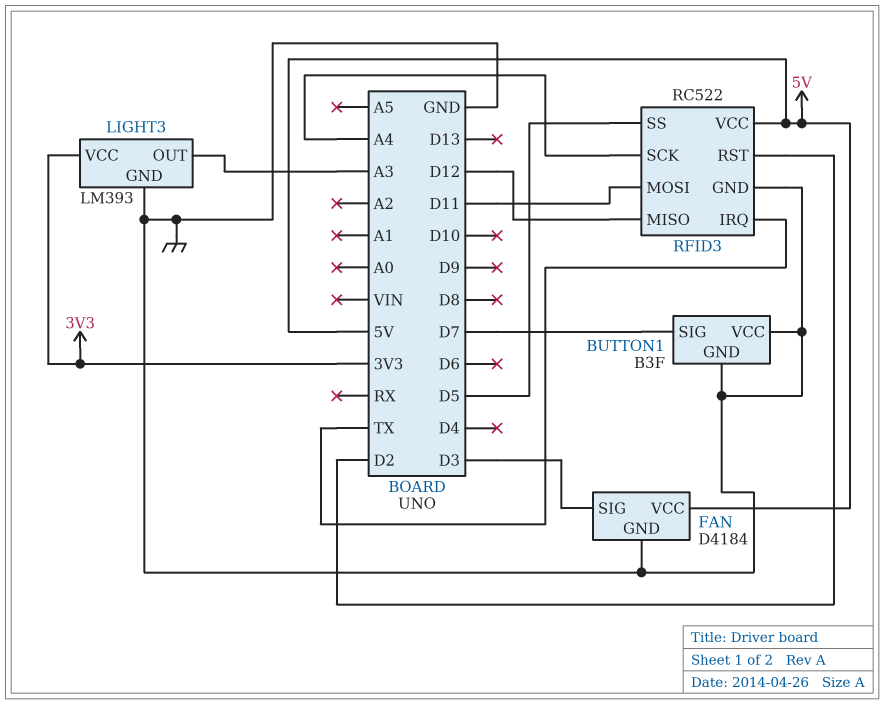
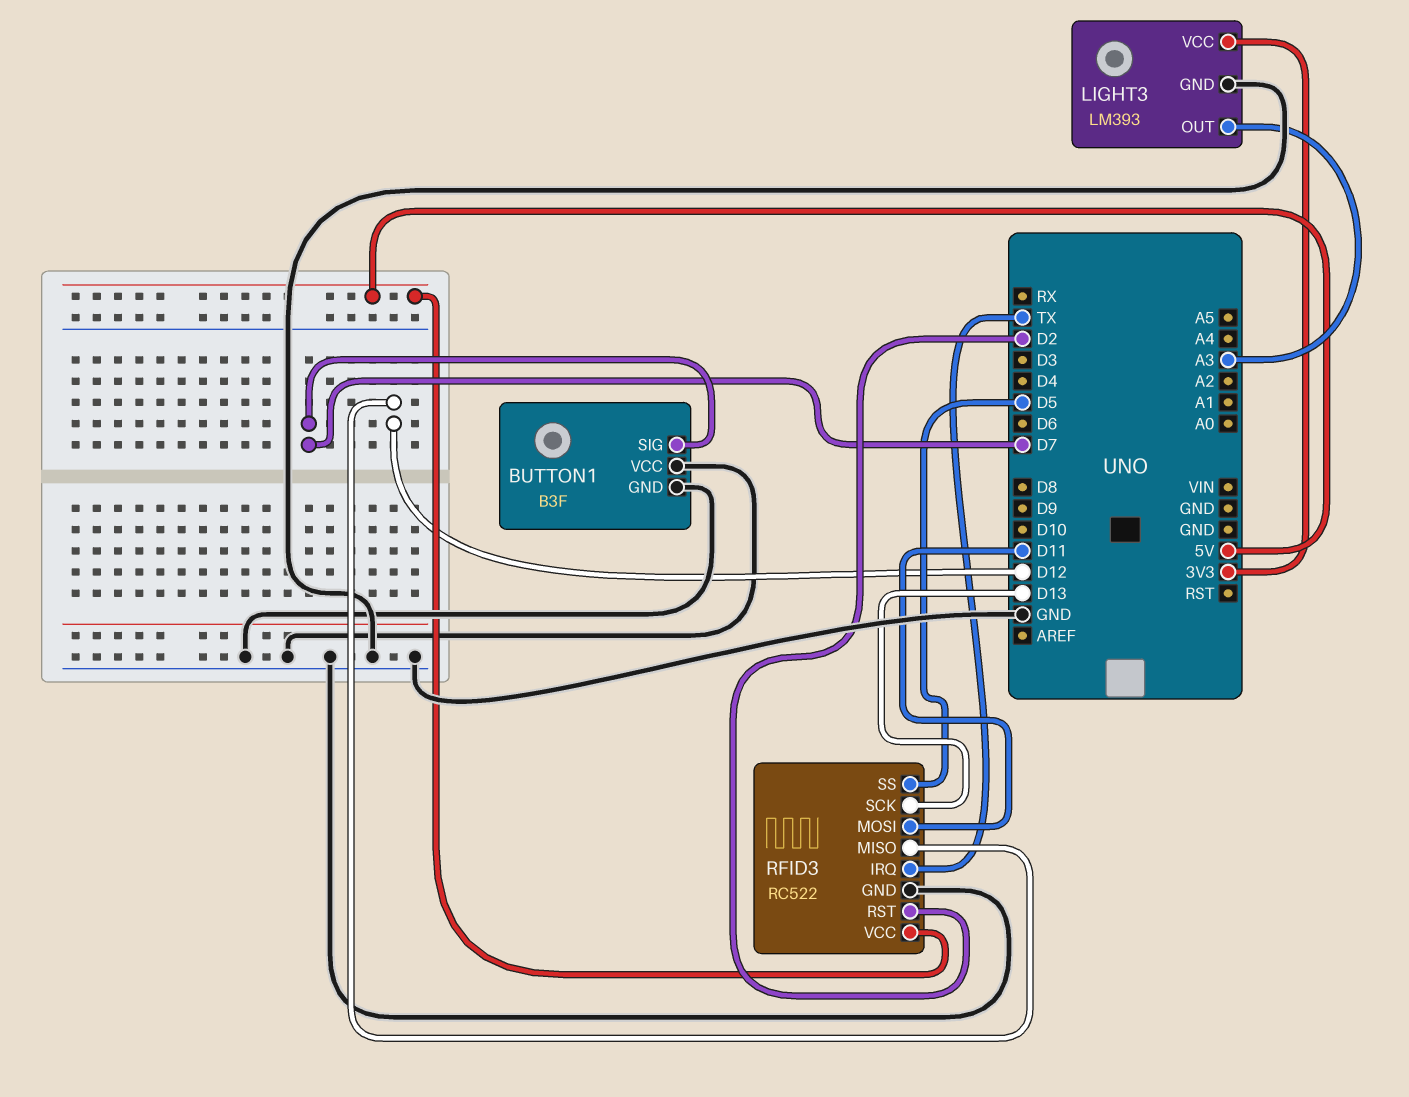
FAN: D4184 -> none
FAN pin GND: GND -> none
FAN pin SIG: D3 -> none
FAN pin VCC: 5V -> none
RFID3 pin SCK: A4 -> D13

